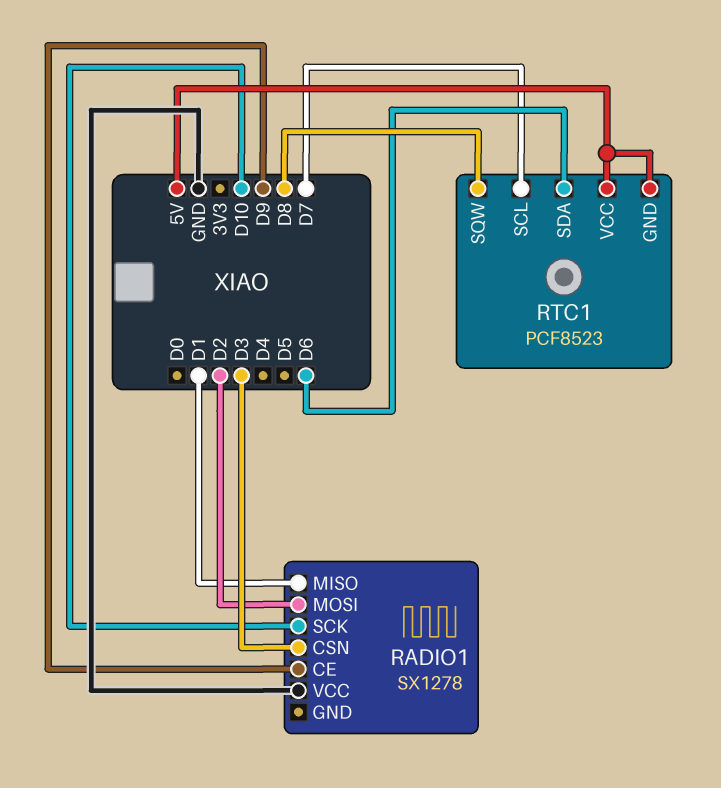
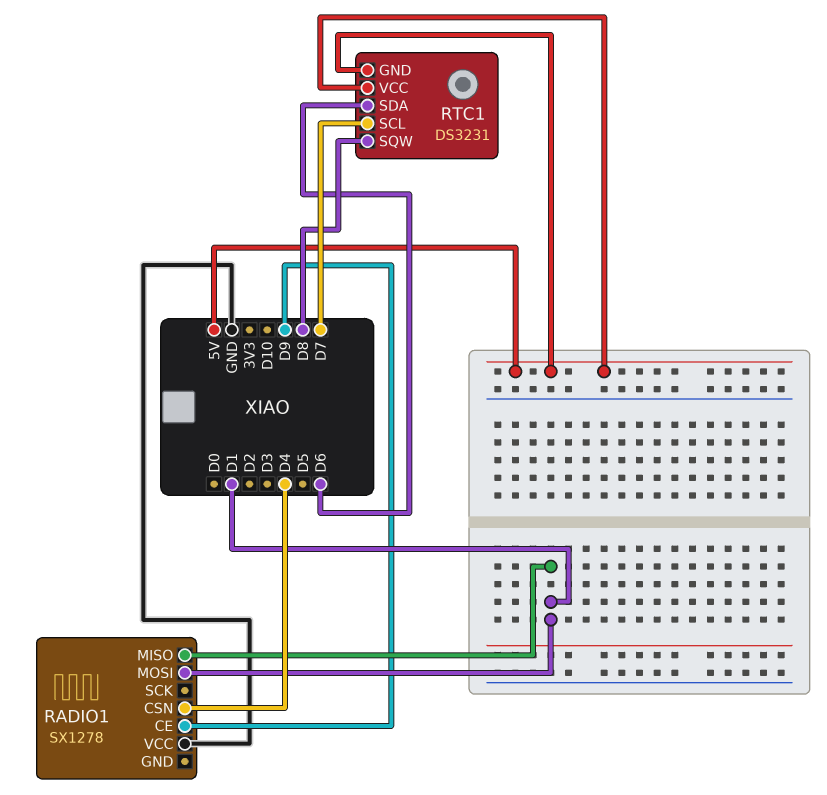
RADIO1 pin CSN: D3 -> D4
RADIO1 pin MOSI: D2 -> D1
RADIO1 pin SCK: D10 -> none
RTC1: PCF8523 -> DS3231

